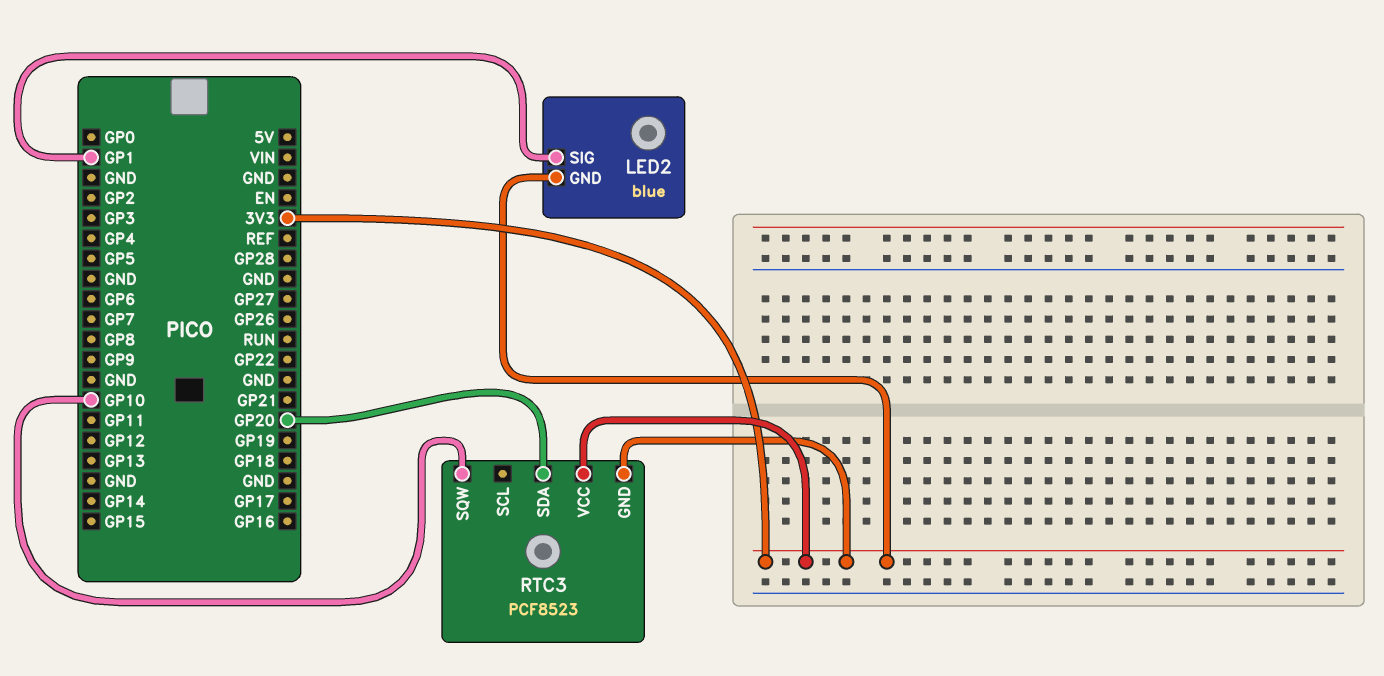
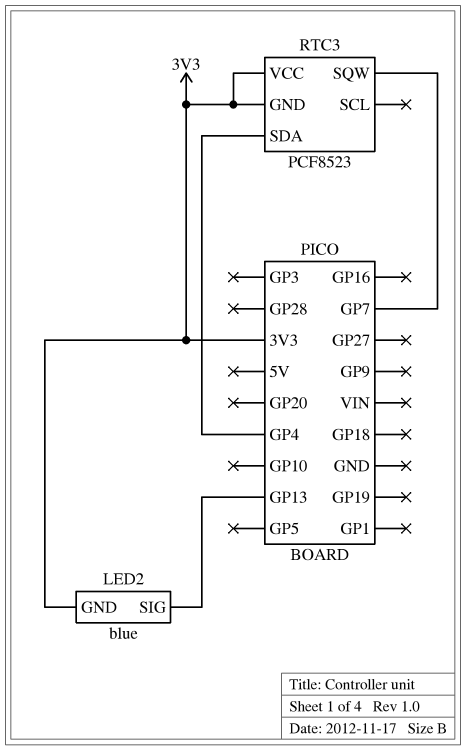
LED2 pin SIG: GP1 -> GP13
RTC3 pin SDA: GP20 -> GP4
RTC3 pin SQW: GP10 -> GP7

